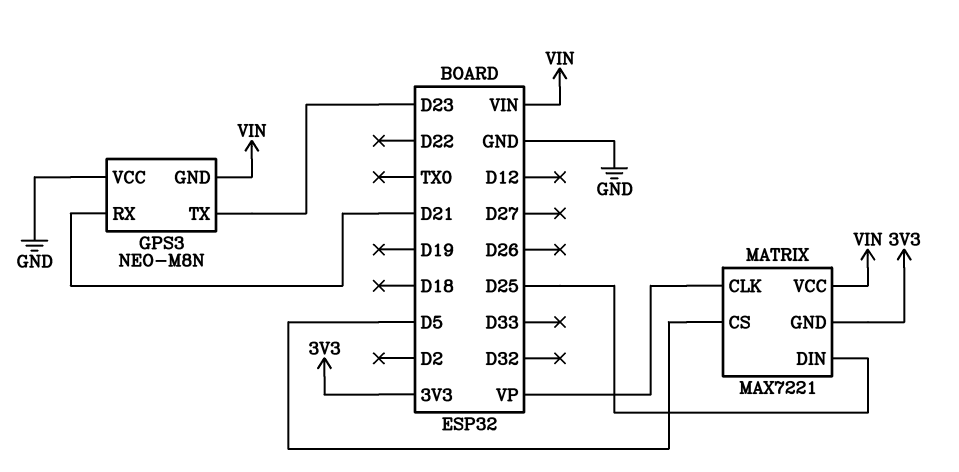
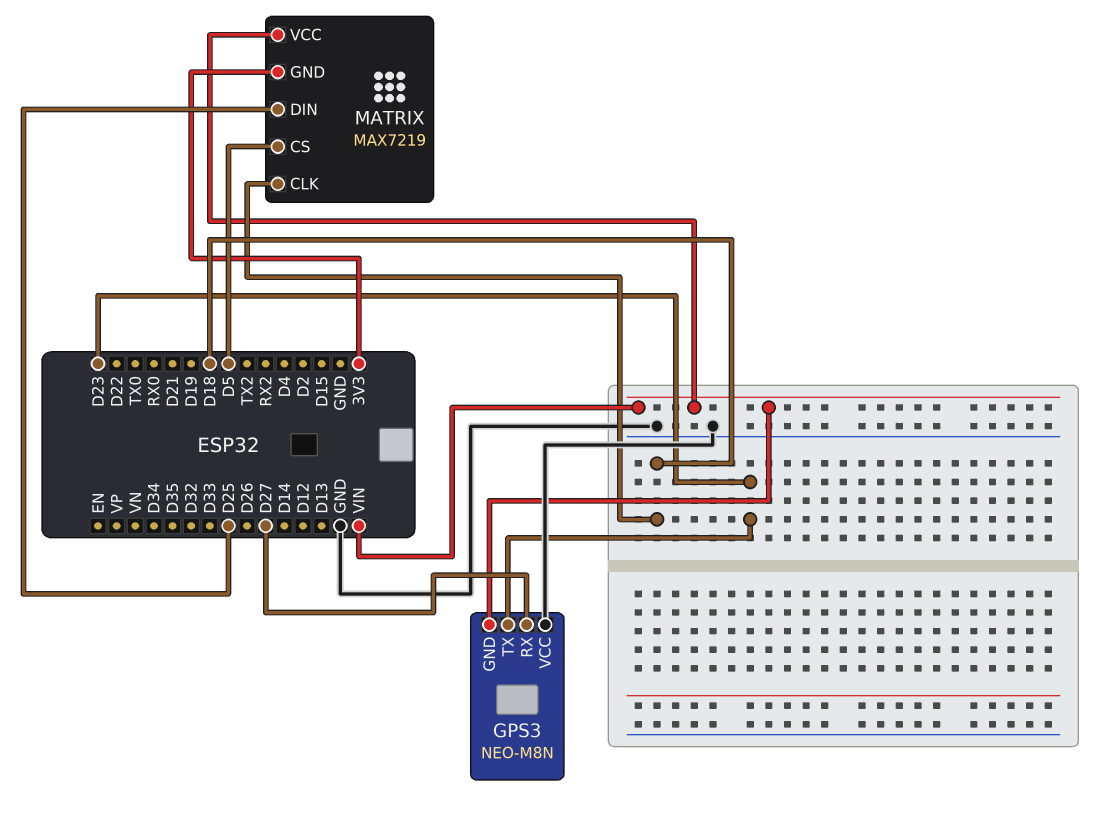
GPS3 pin RX: D21 -> D27
MATRIX: MAX7221 -> MAX7219
MATRIX pin CLK: VP -> D18

